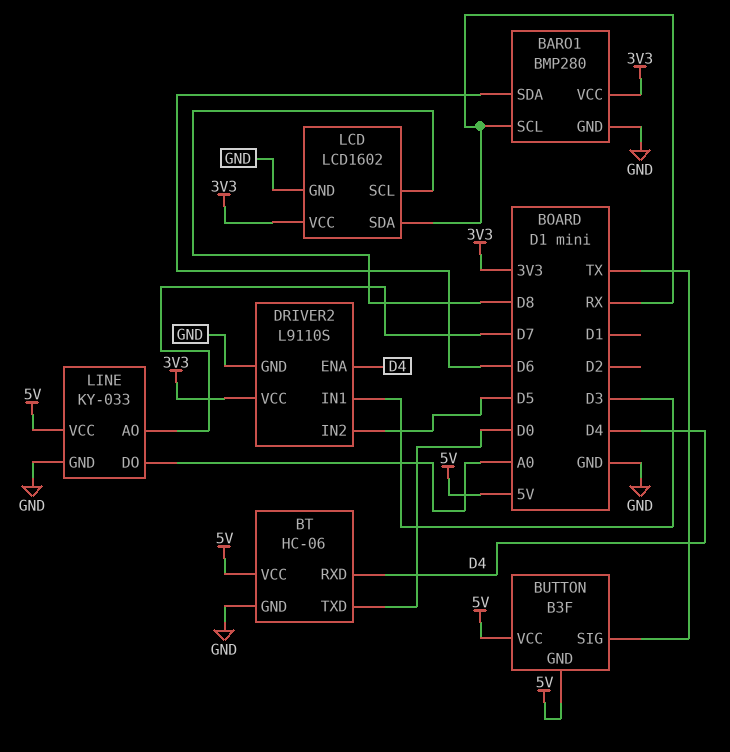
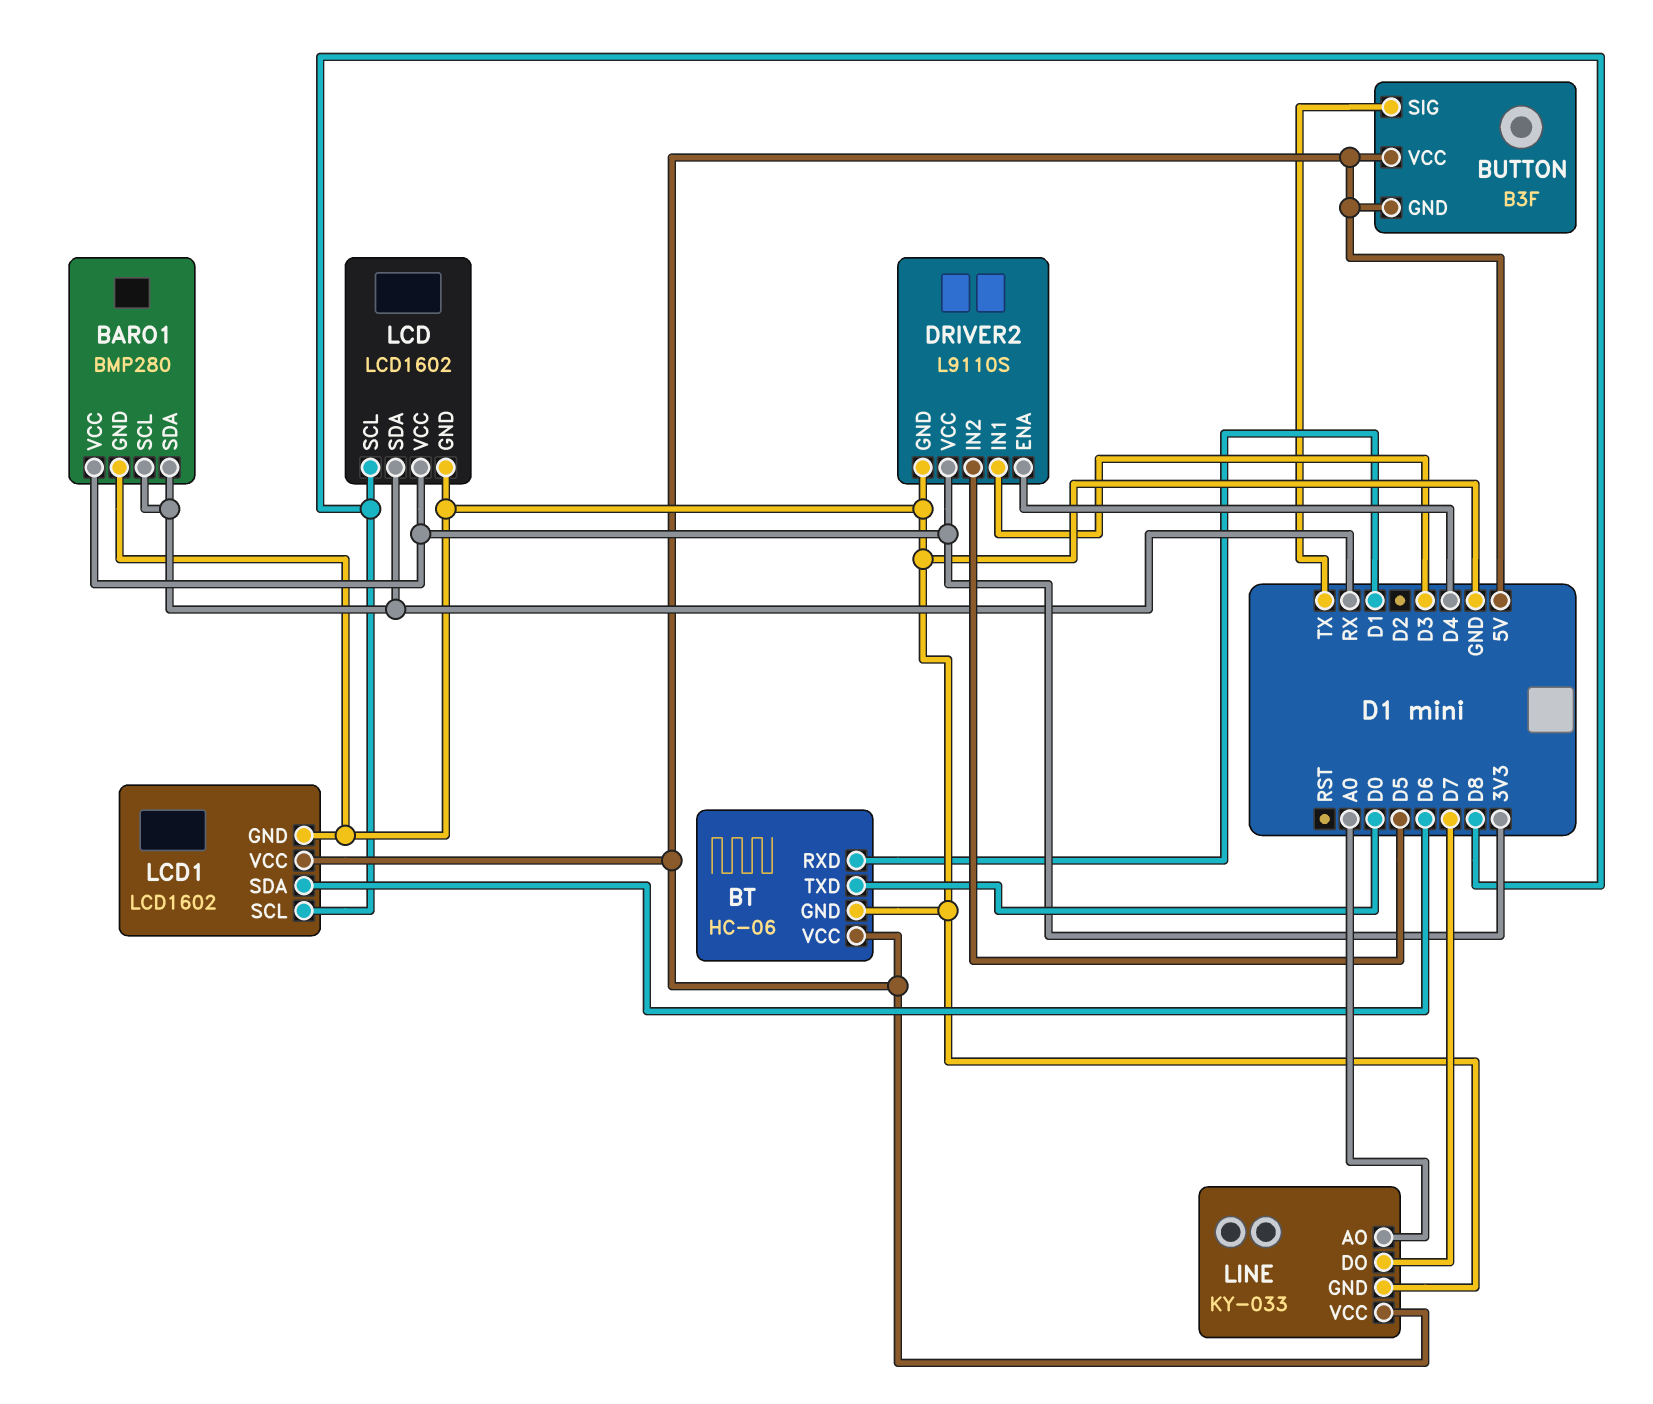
BARO1 pin SDA: D6 -> RX
BT pin RXD: D4 -> D1
LCD1: none -> LCD1602
LCD1 pin GND: none -> GND
LCD1 pin SCL: none -> D8
LCD1 pin SDA: none -> D6
LCD1 pin VCC: none -> 5V
LINE pin AO: D7 -> A0
LINE pin DO: A0 -> D7

